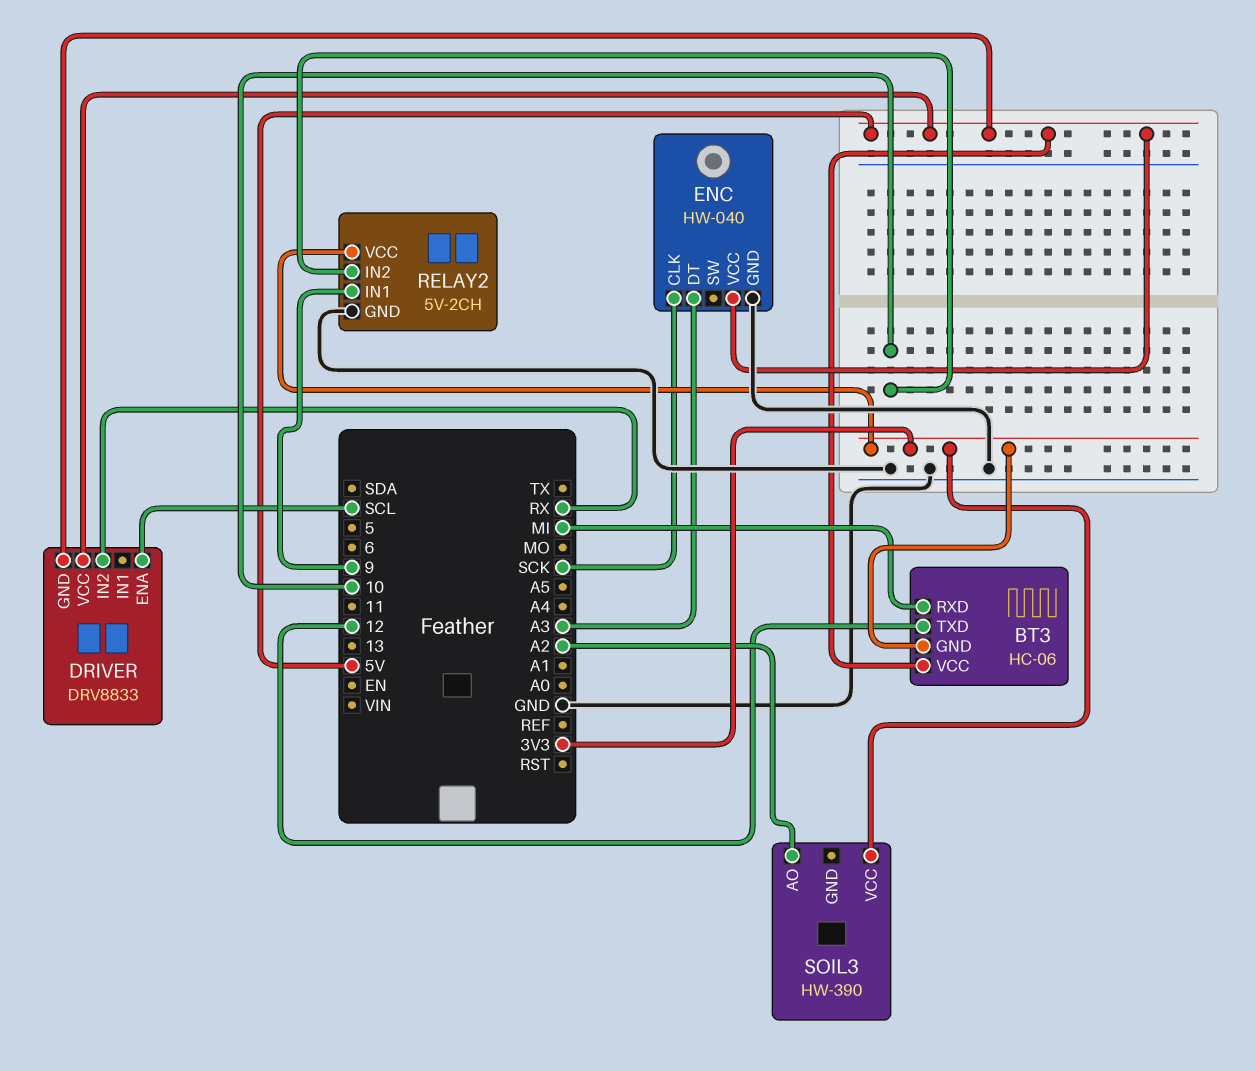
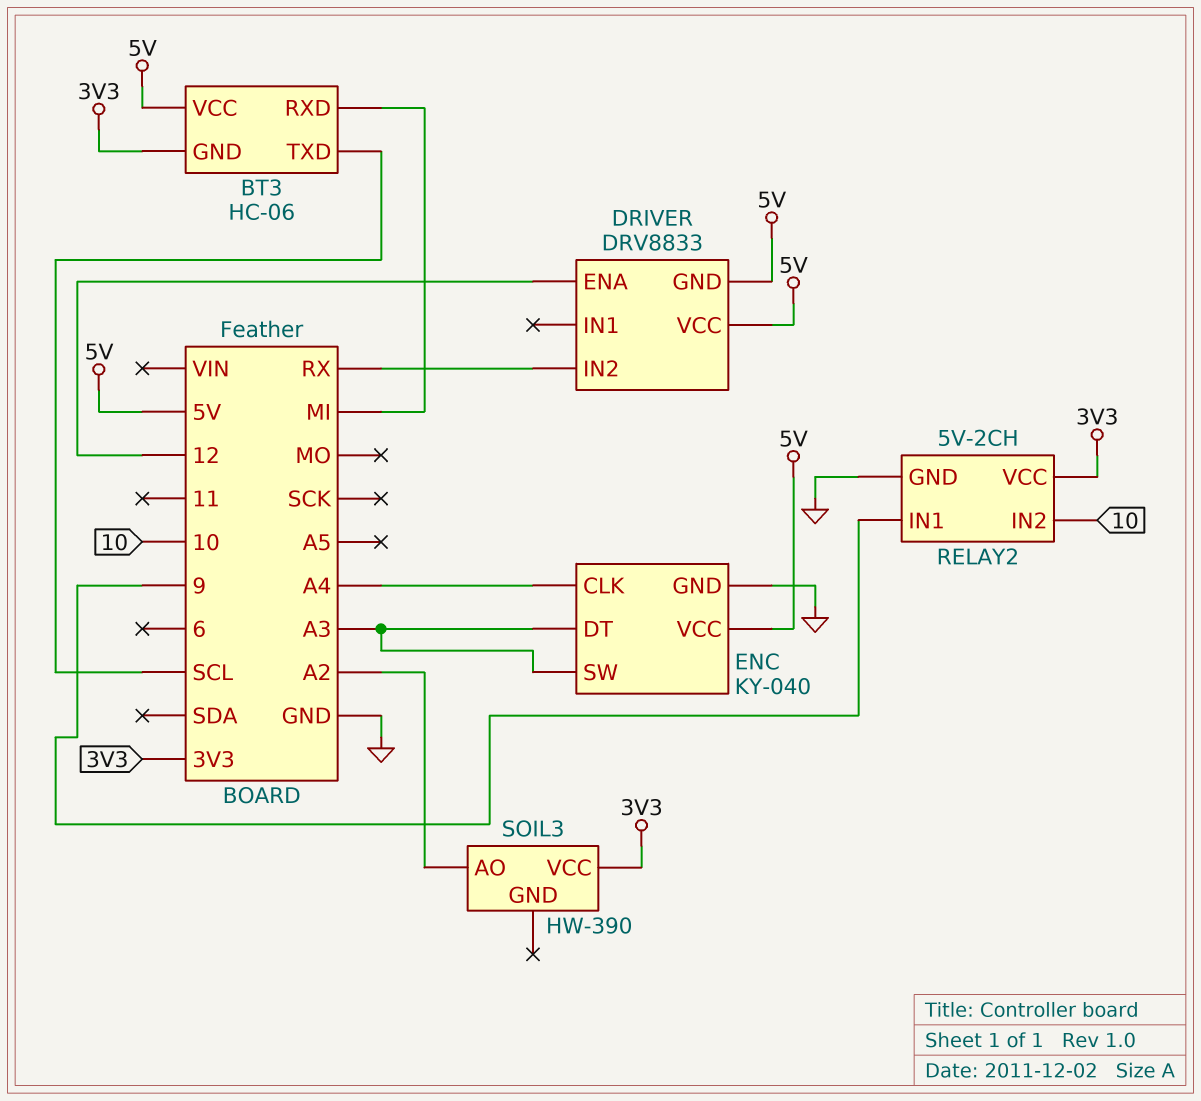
BT3 pin TXD: 12 -> SCL
DRIVER pin ENA: SCL -> 12
ENC: HW-040 -> KY-040
ENC pin CLK: SCK -> A4
ENC pin SW: none -> A3

